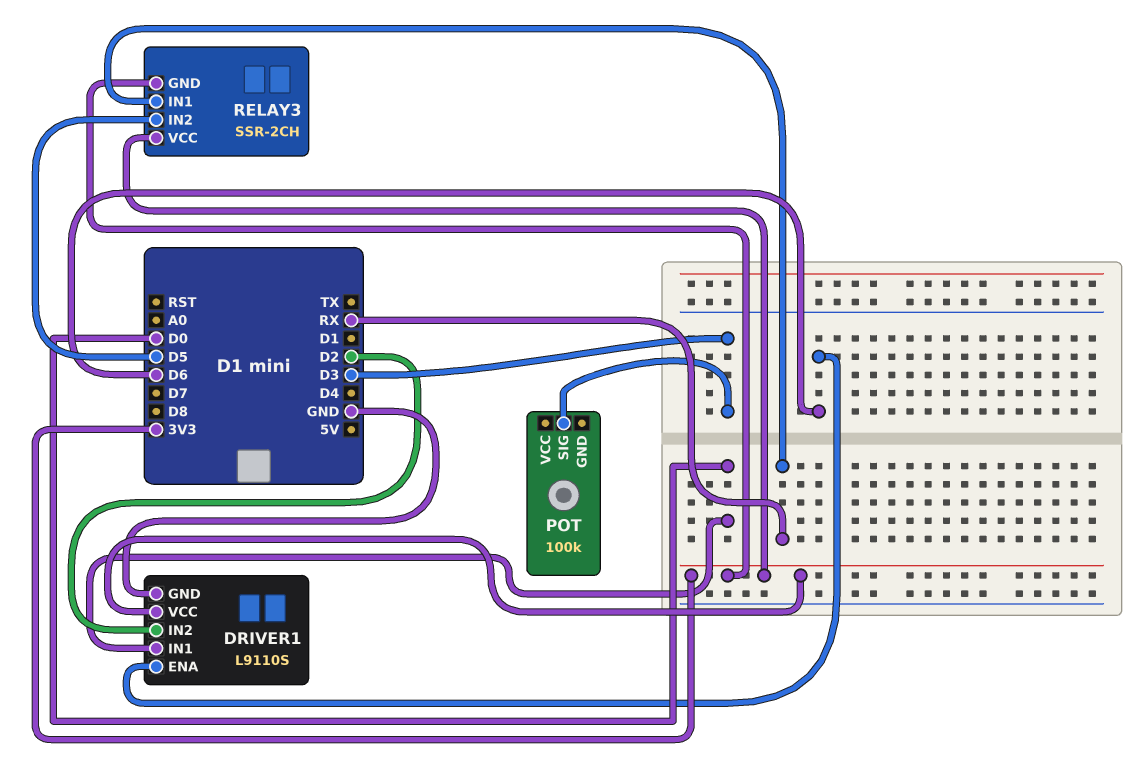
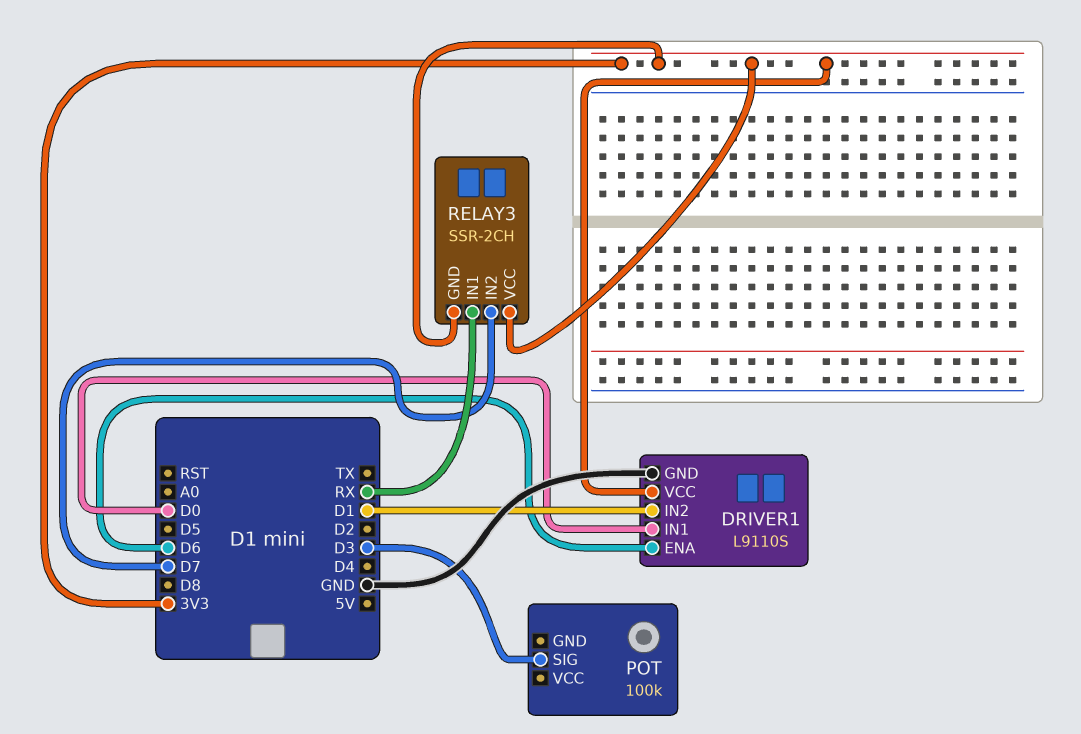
DRIVER1 pin IN2: D2 -> D1
RELAY3 pin IN2: D5 -> D7

